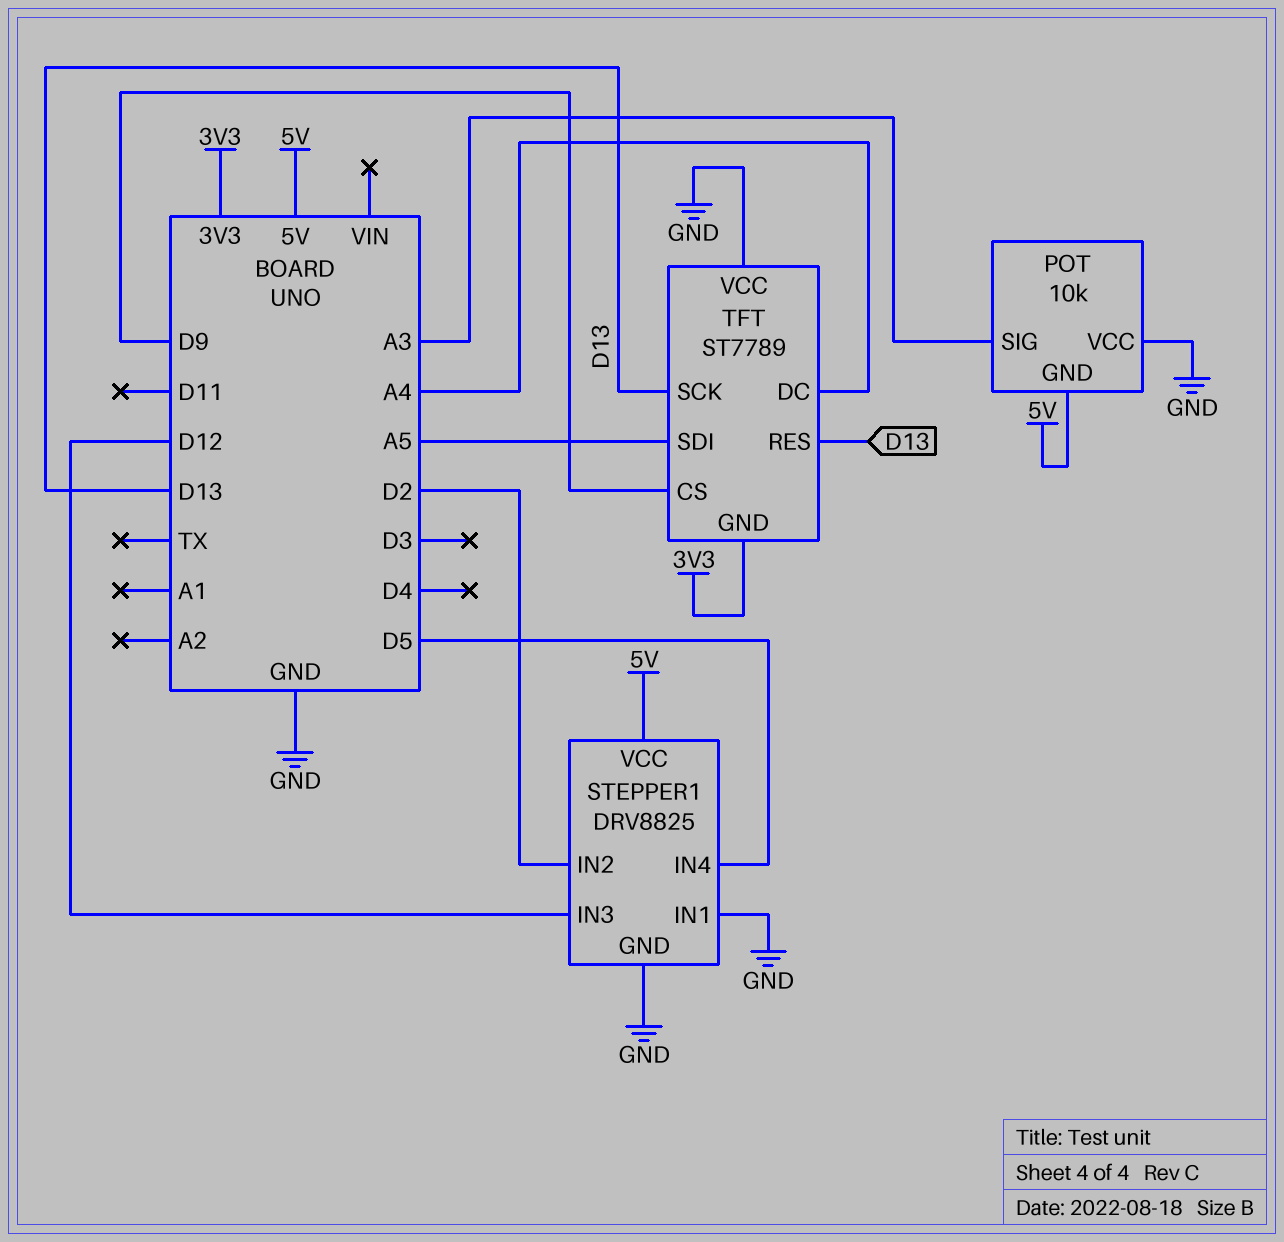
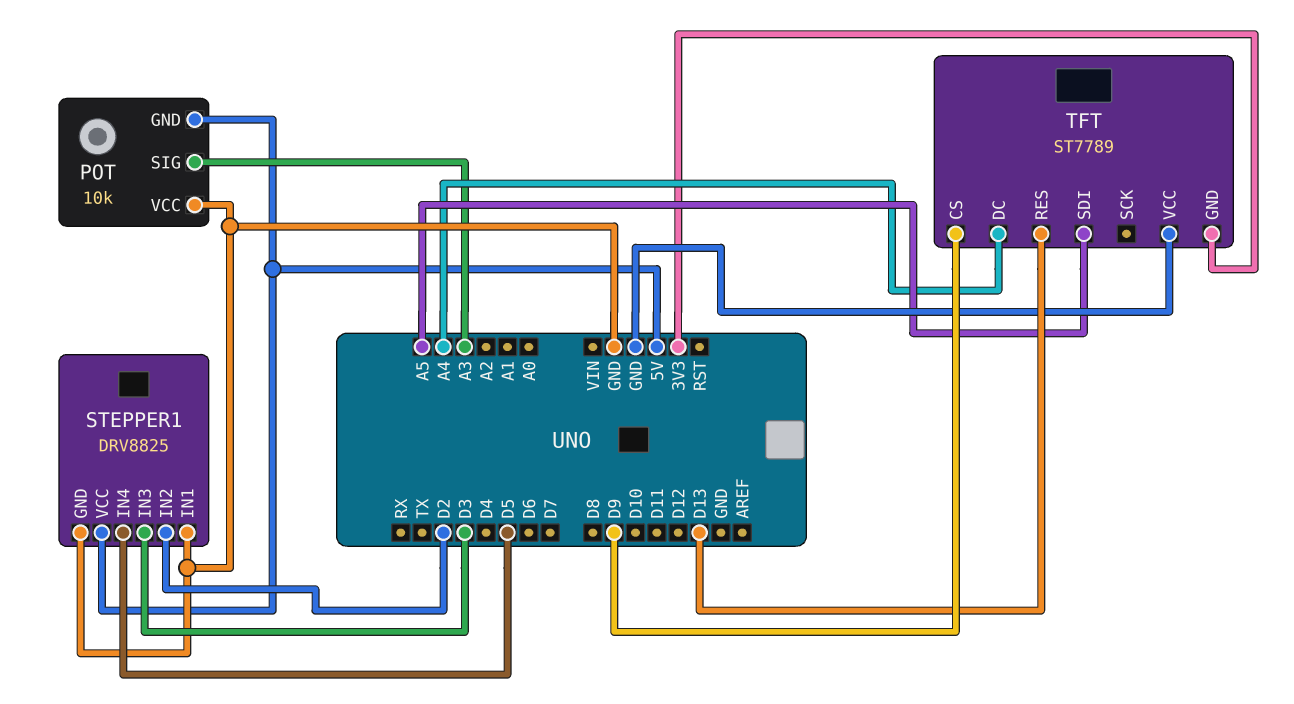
STEPPER1 pin IN3: D12 -> D3
TFT pin SCK: D13 -> none

